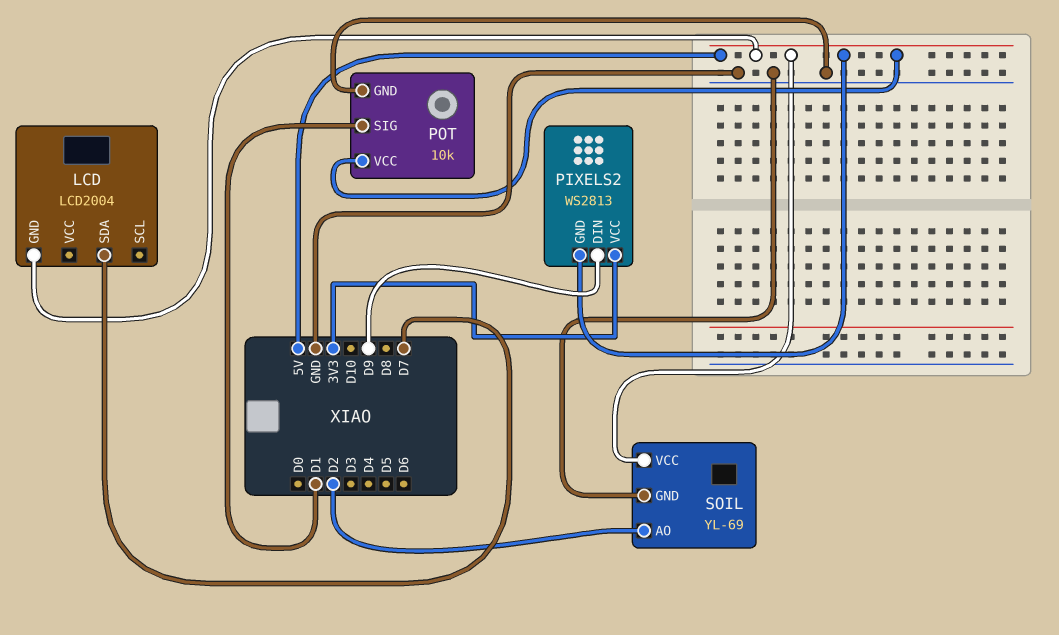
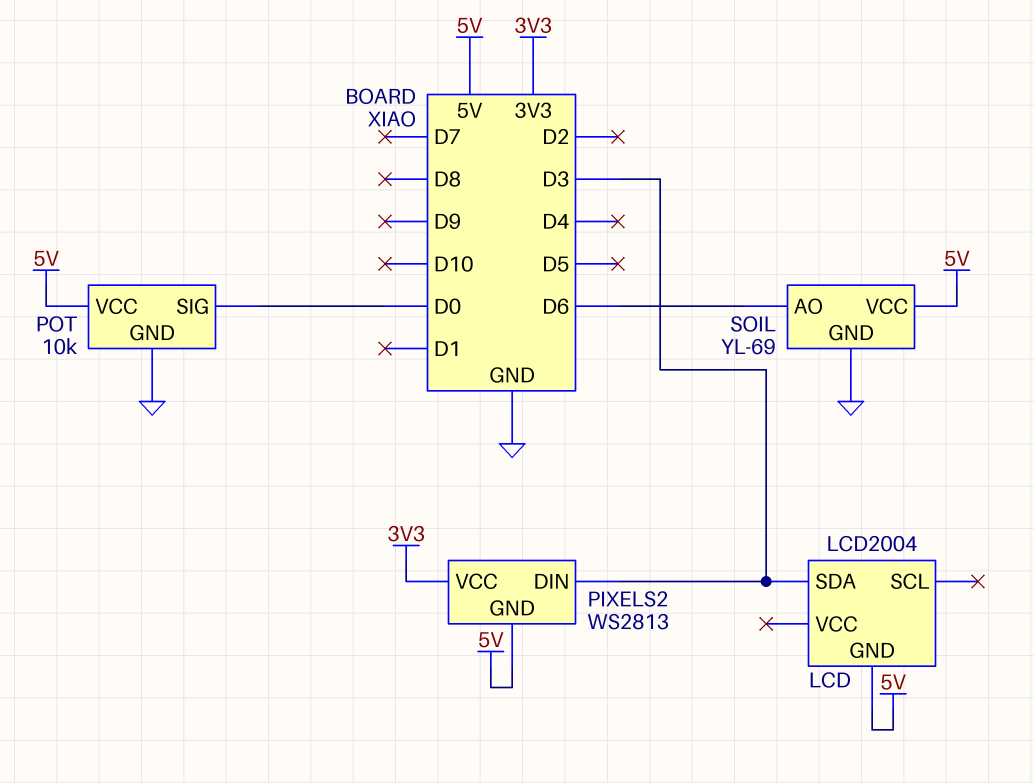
LCD pin SDA: D7 -> D3
PIXELS2 pin DIN: D9 -> D3
POT pin SIG: D1 -> D0
SOIL pin AO: D2 -> D6

